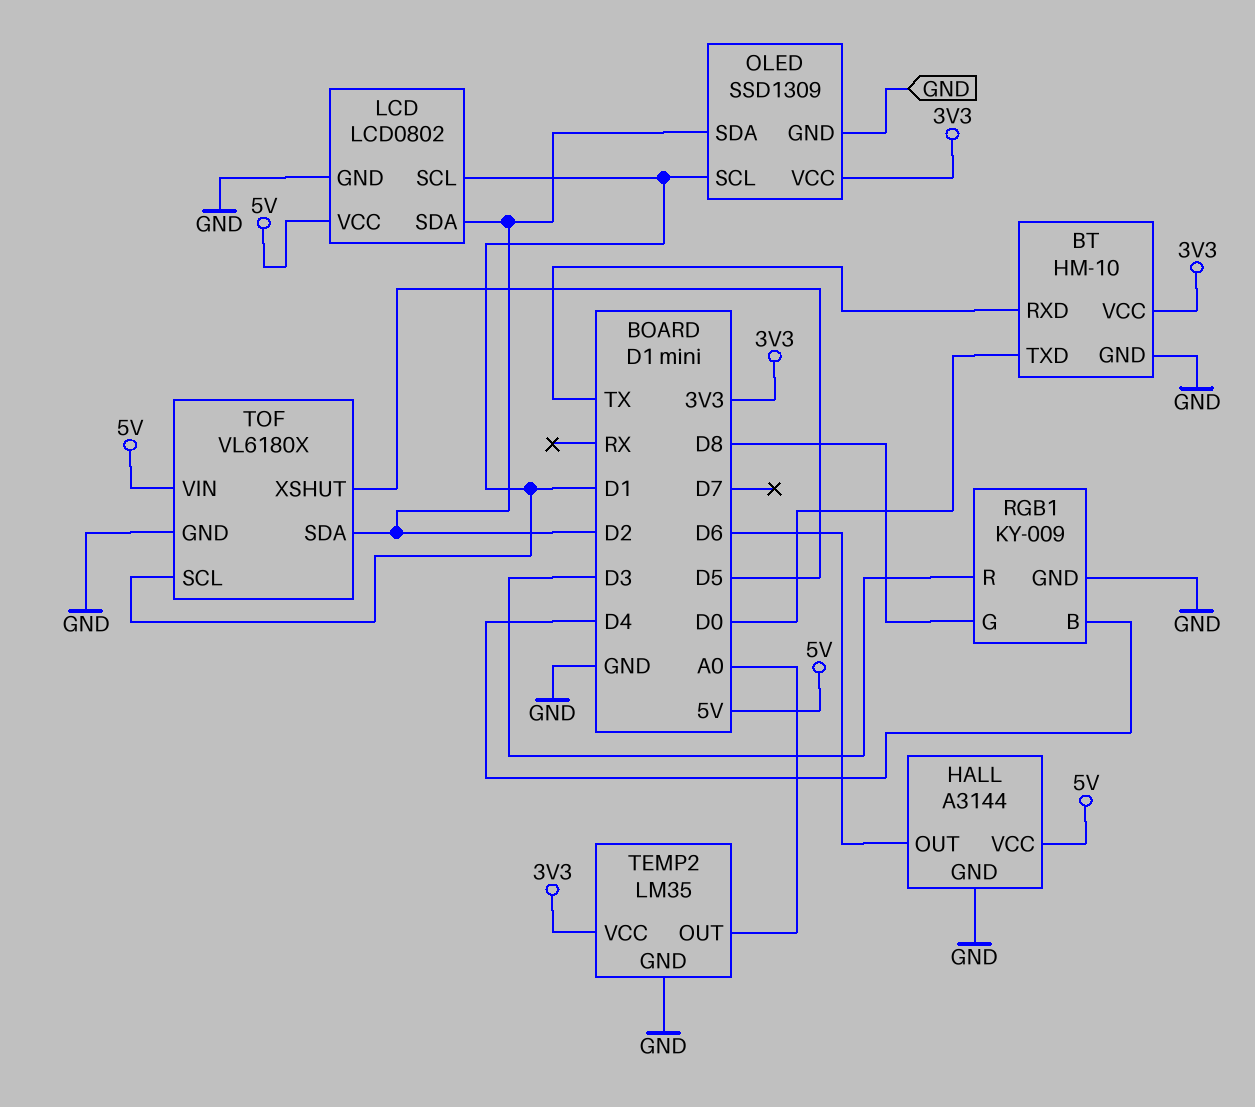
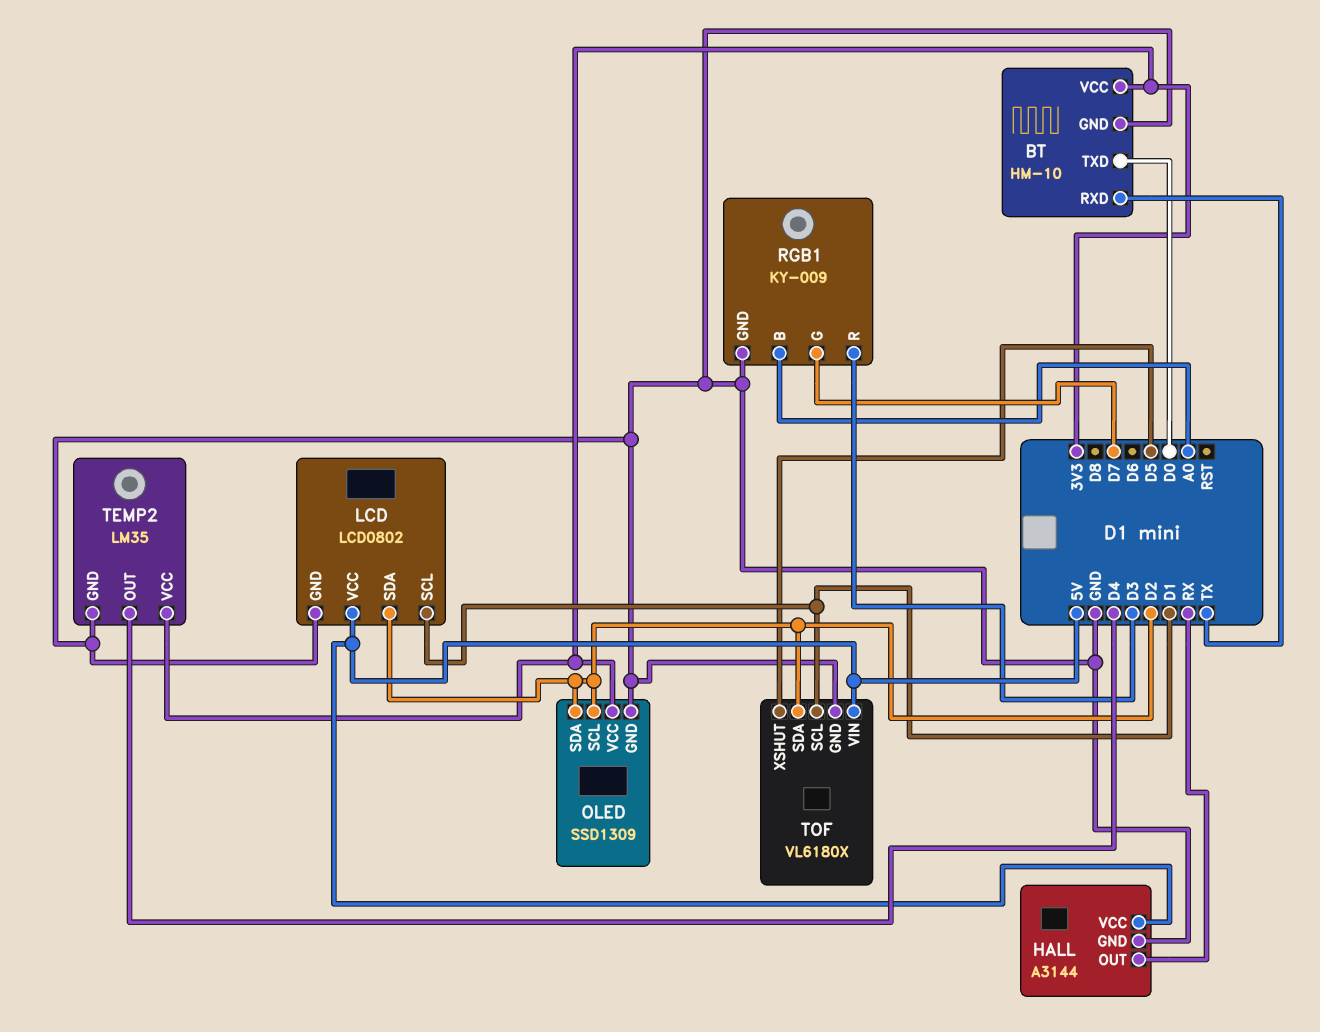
HALL pin OUT: D6 -> RX
OLED pin SCL: D1 -> D2
RGB1 pin B: D4 -> A0
RGB1 pin G: D8 -> D7
TEMP2 pin OUT: A0 -> D4

